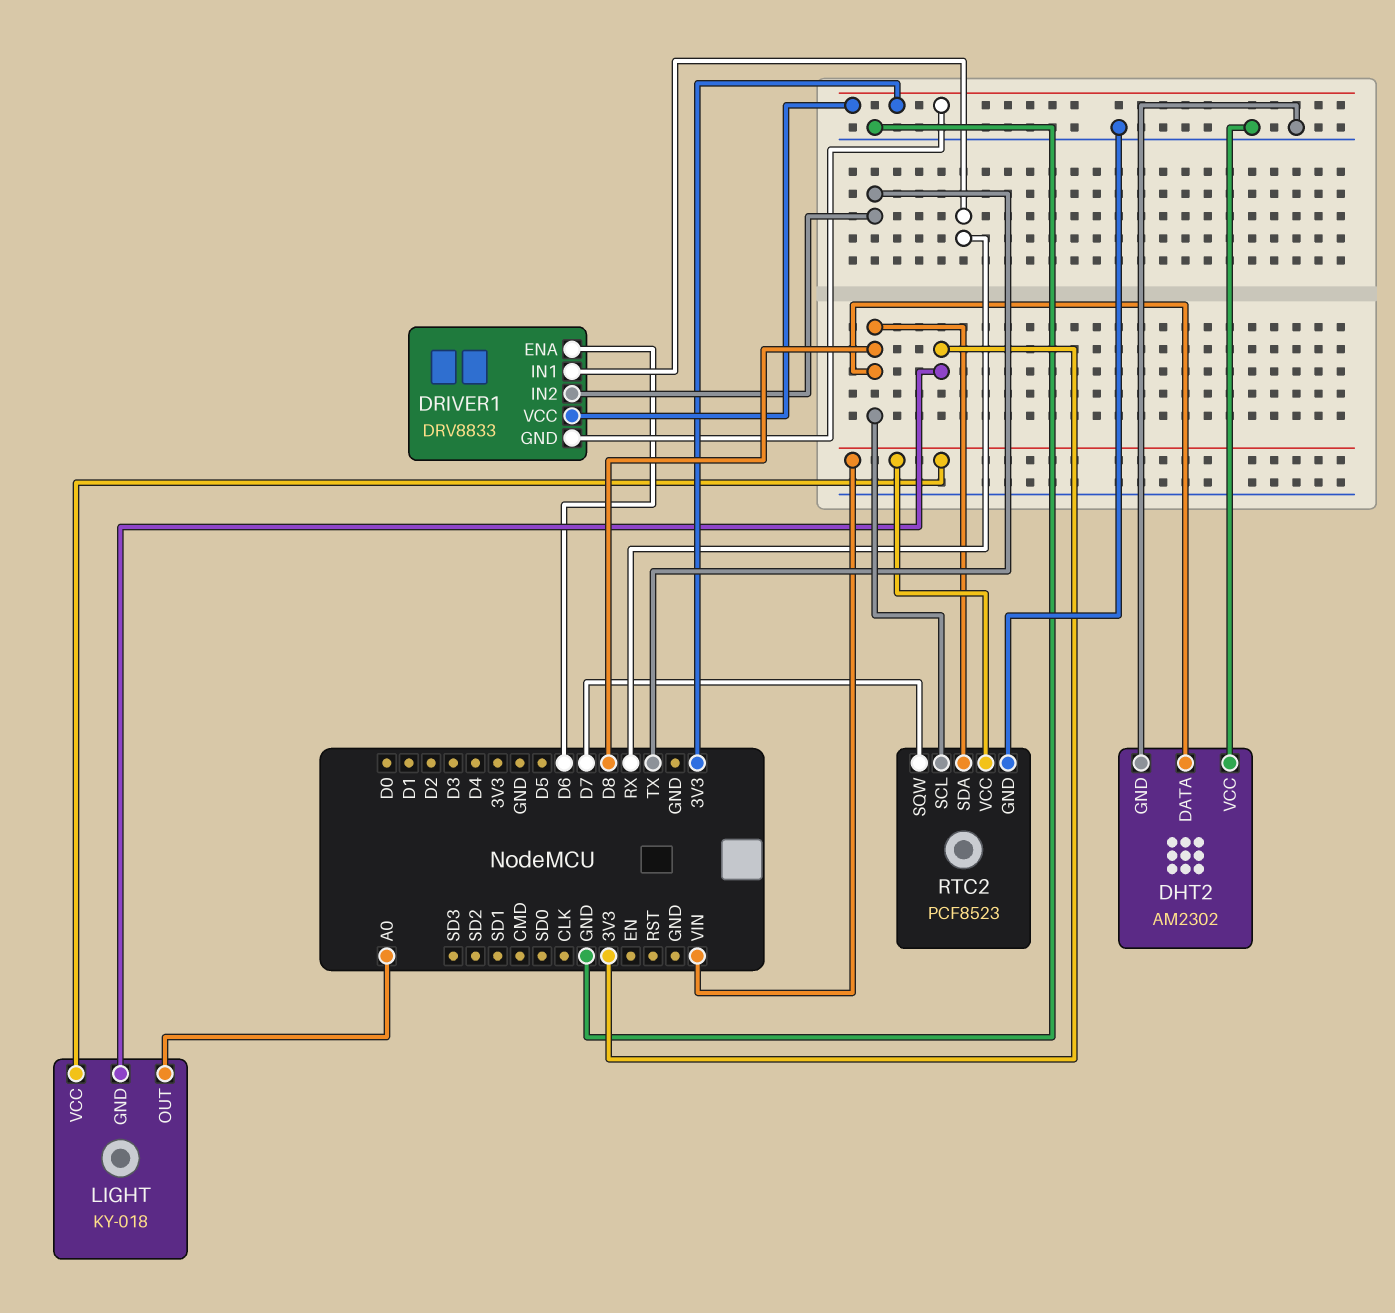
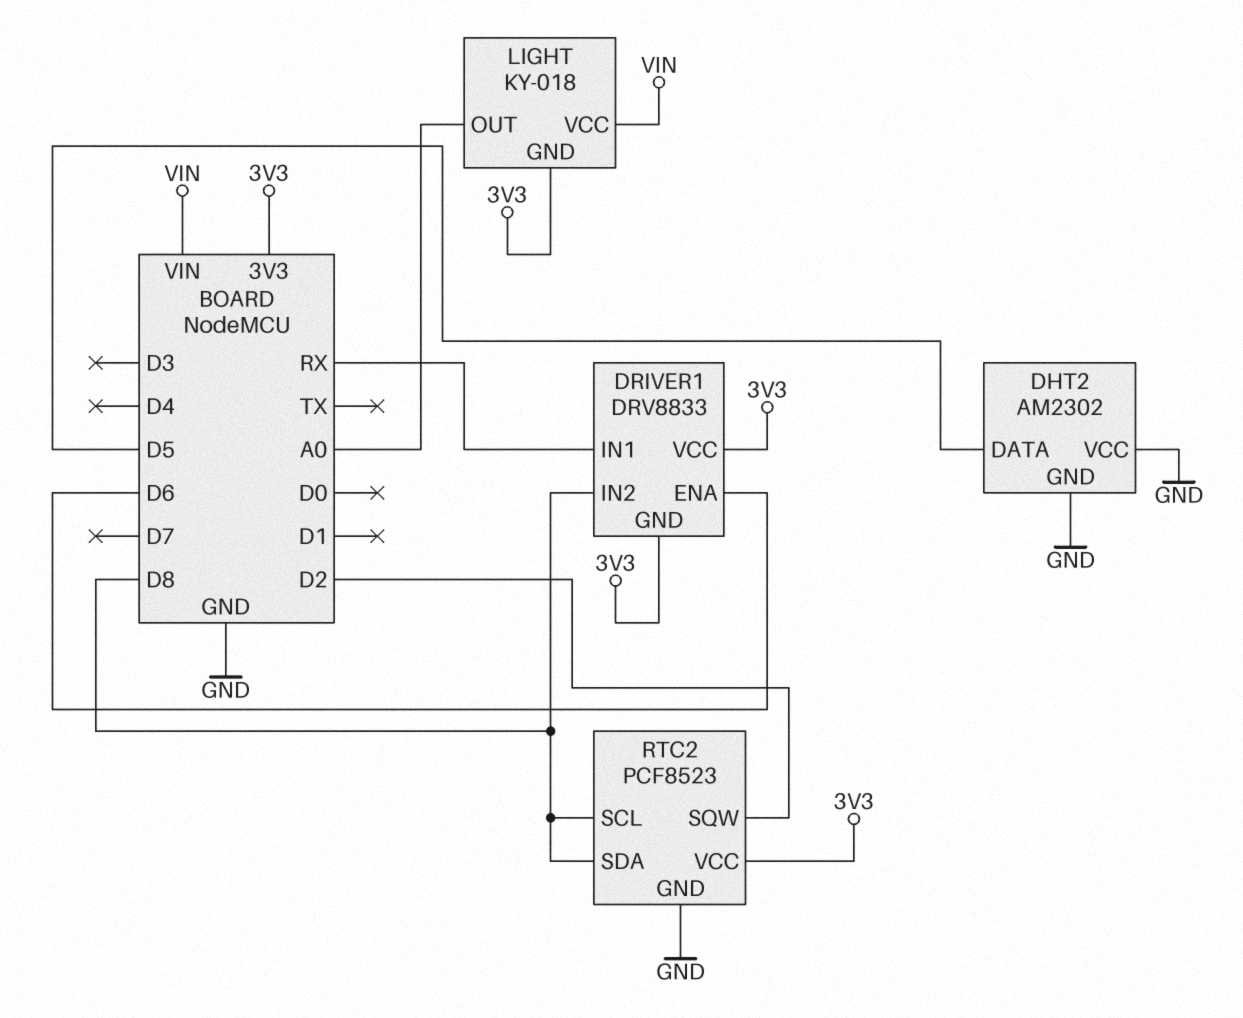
DHT2 pin DATA: D8 -> D5
DRIVER1 pin IN2: TX -> D8
RTC2 pin SQW: D7 -> D2
RTC2 pin VCC: VIN -> 3V3

